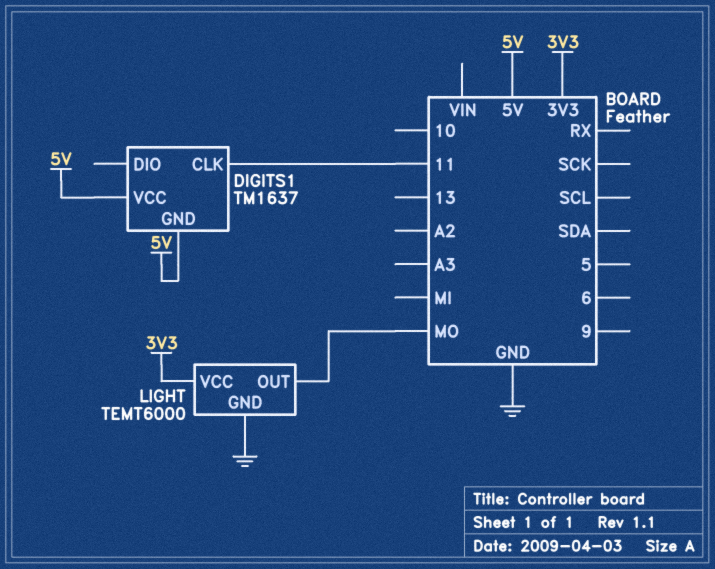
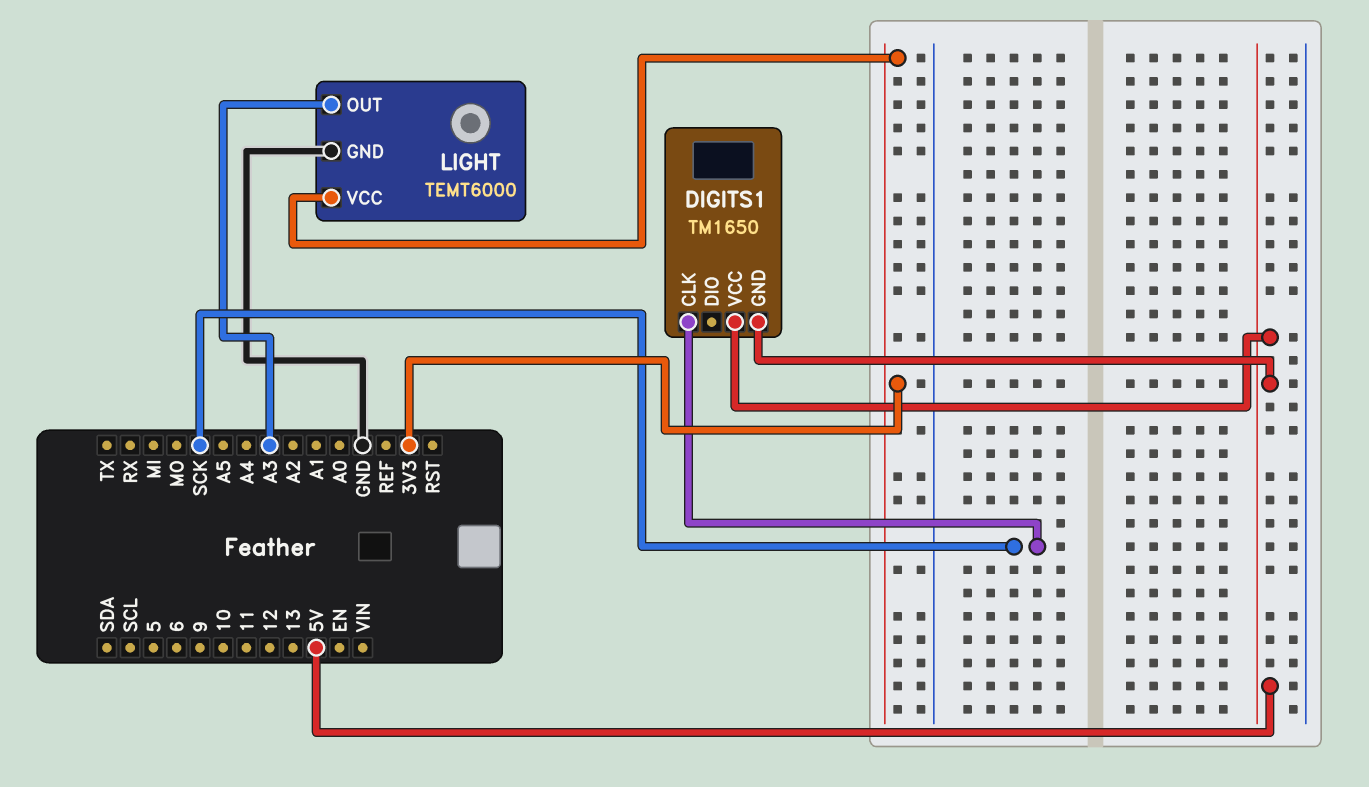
DIGITS1: TM1637 -> TM1650
DIGITS1 pin CLK: 11 -> SCK
LIGHT pin OUT: MO -> A3

